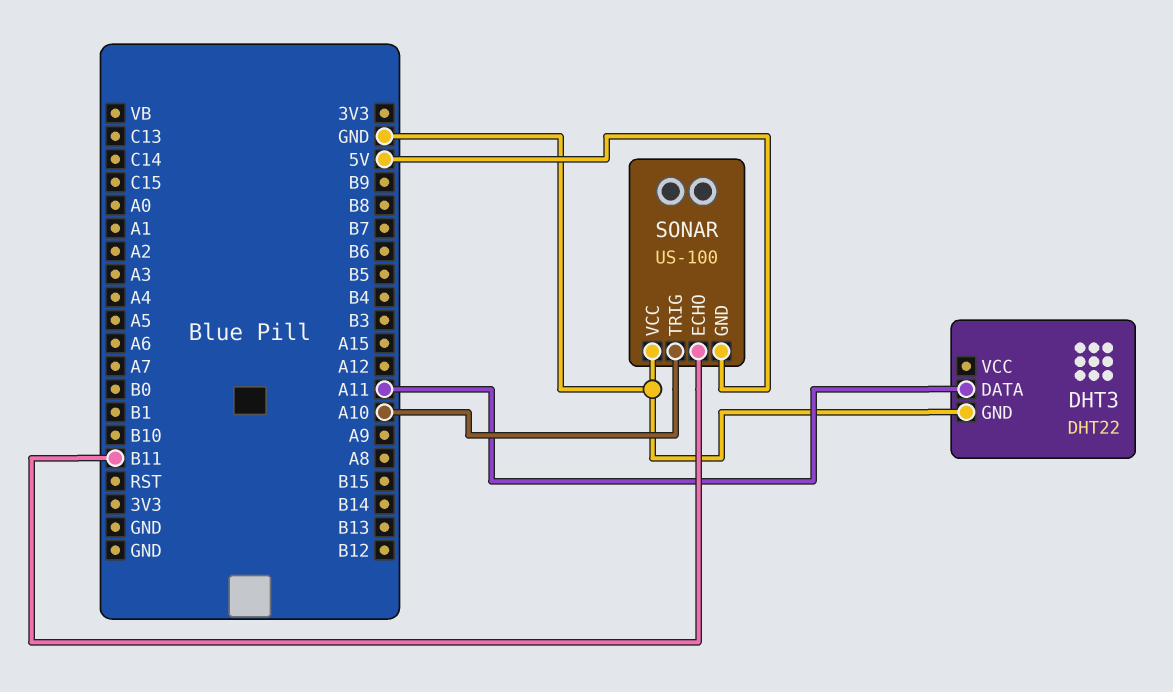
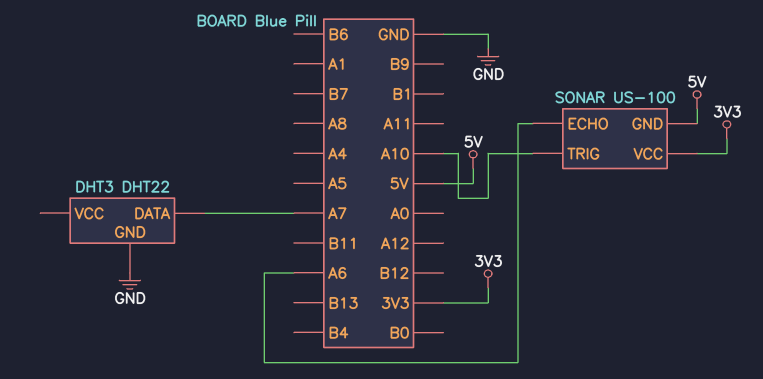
DHT3 pin DATA: A11 -> A7
SONAR pin ECHO: B11 -> A6
SONAR pin VCC: GND -> 3V3

